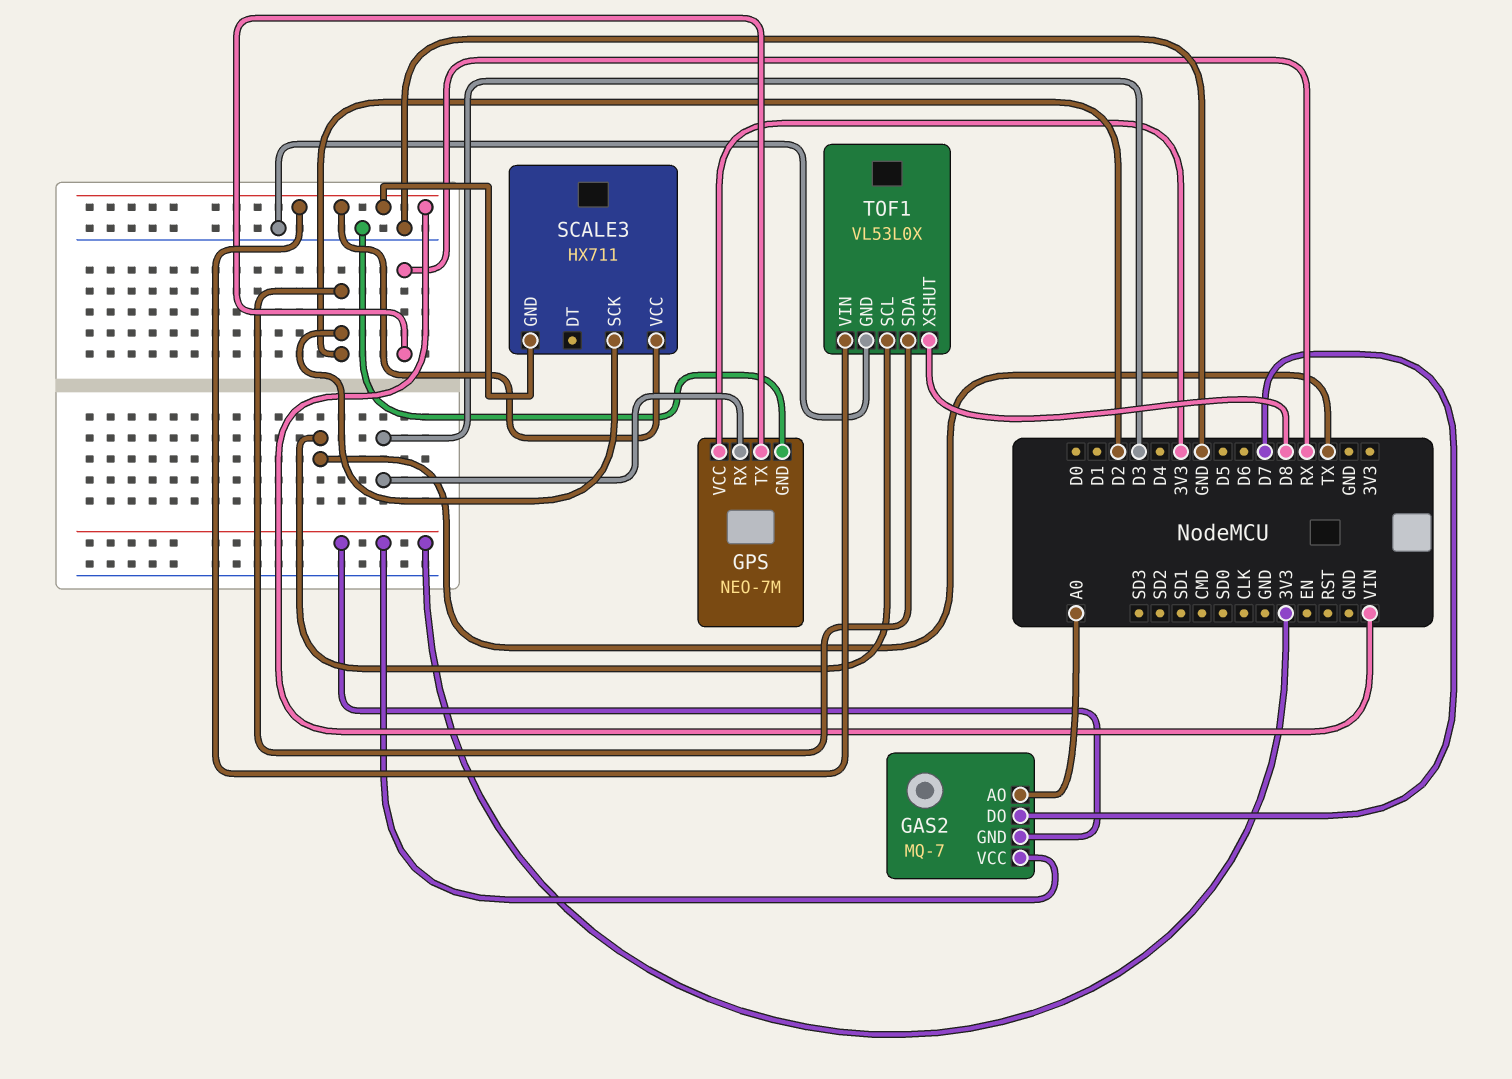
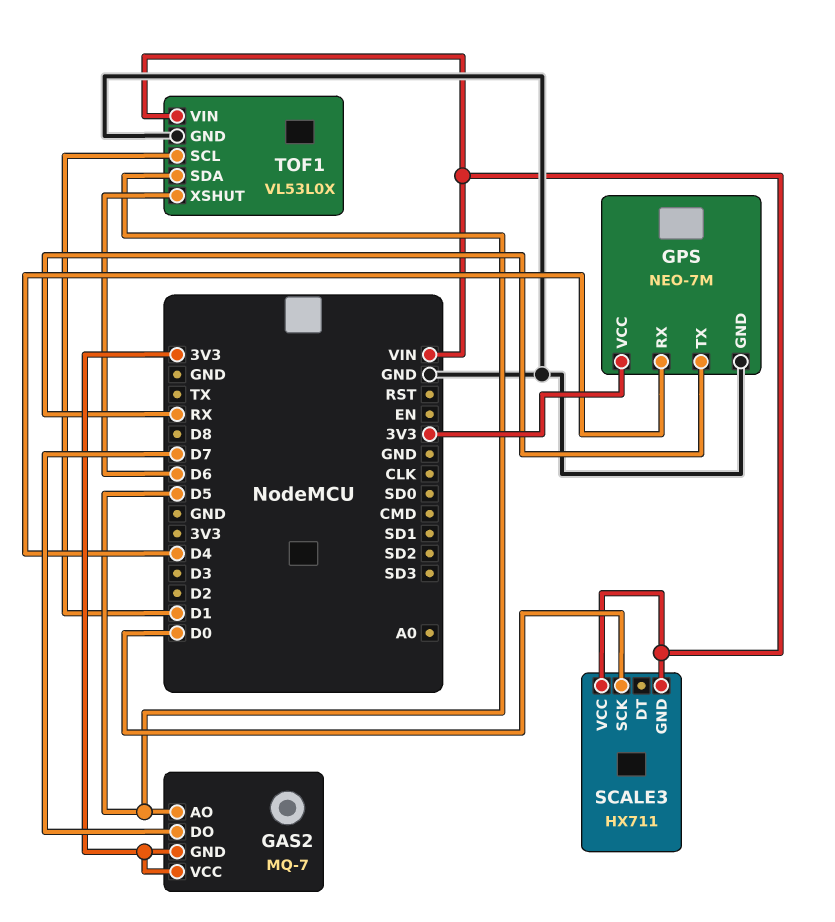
GAS2 pin AO: A0 -> D5
GPS pin RX: D3 -> D4
SCALE3 pin SCK: D2 -> D0
TOF1 pin SCL: TX -> D1
TOF1 pin SDA: D2 -> D5
TOF1 pin XSHUT: D8 -> D6

